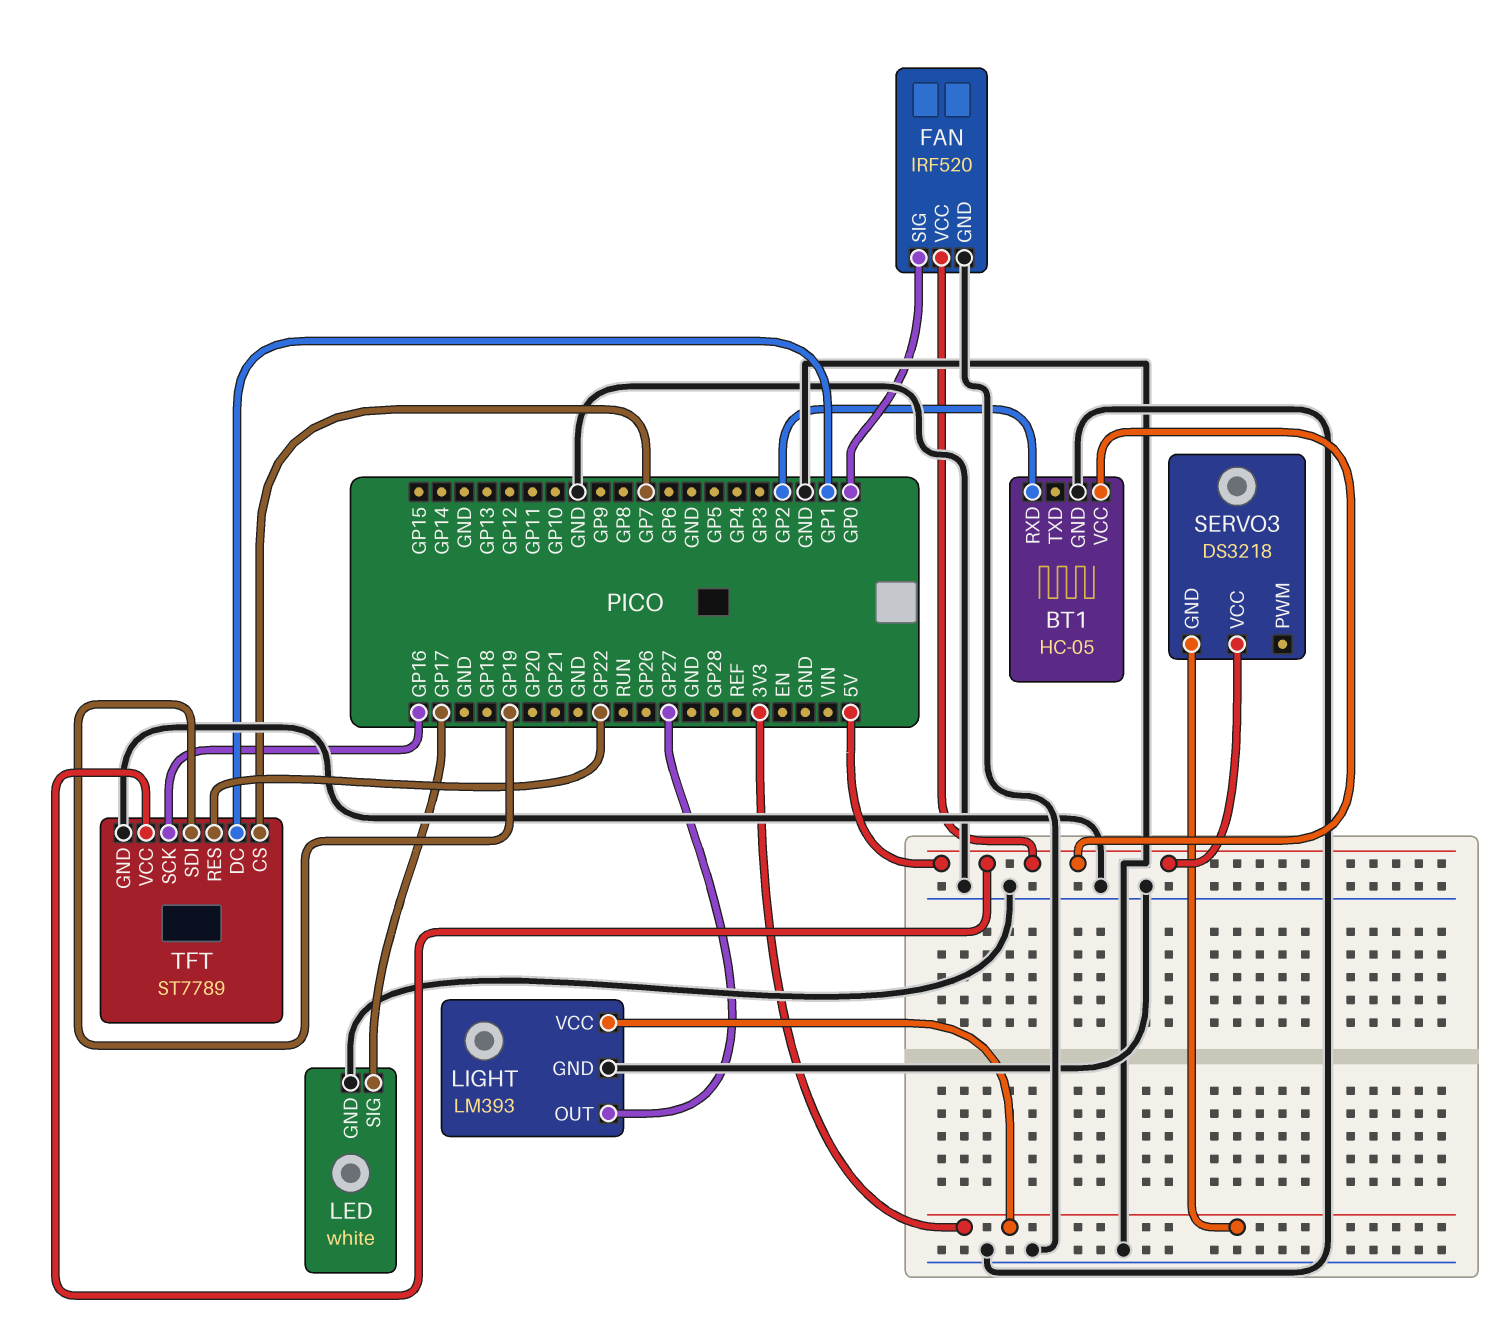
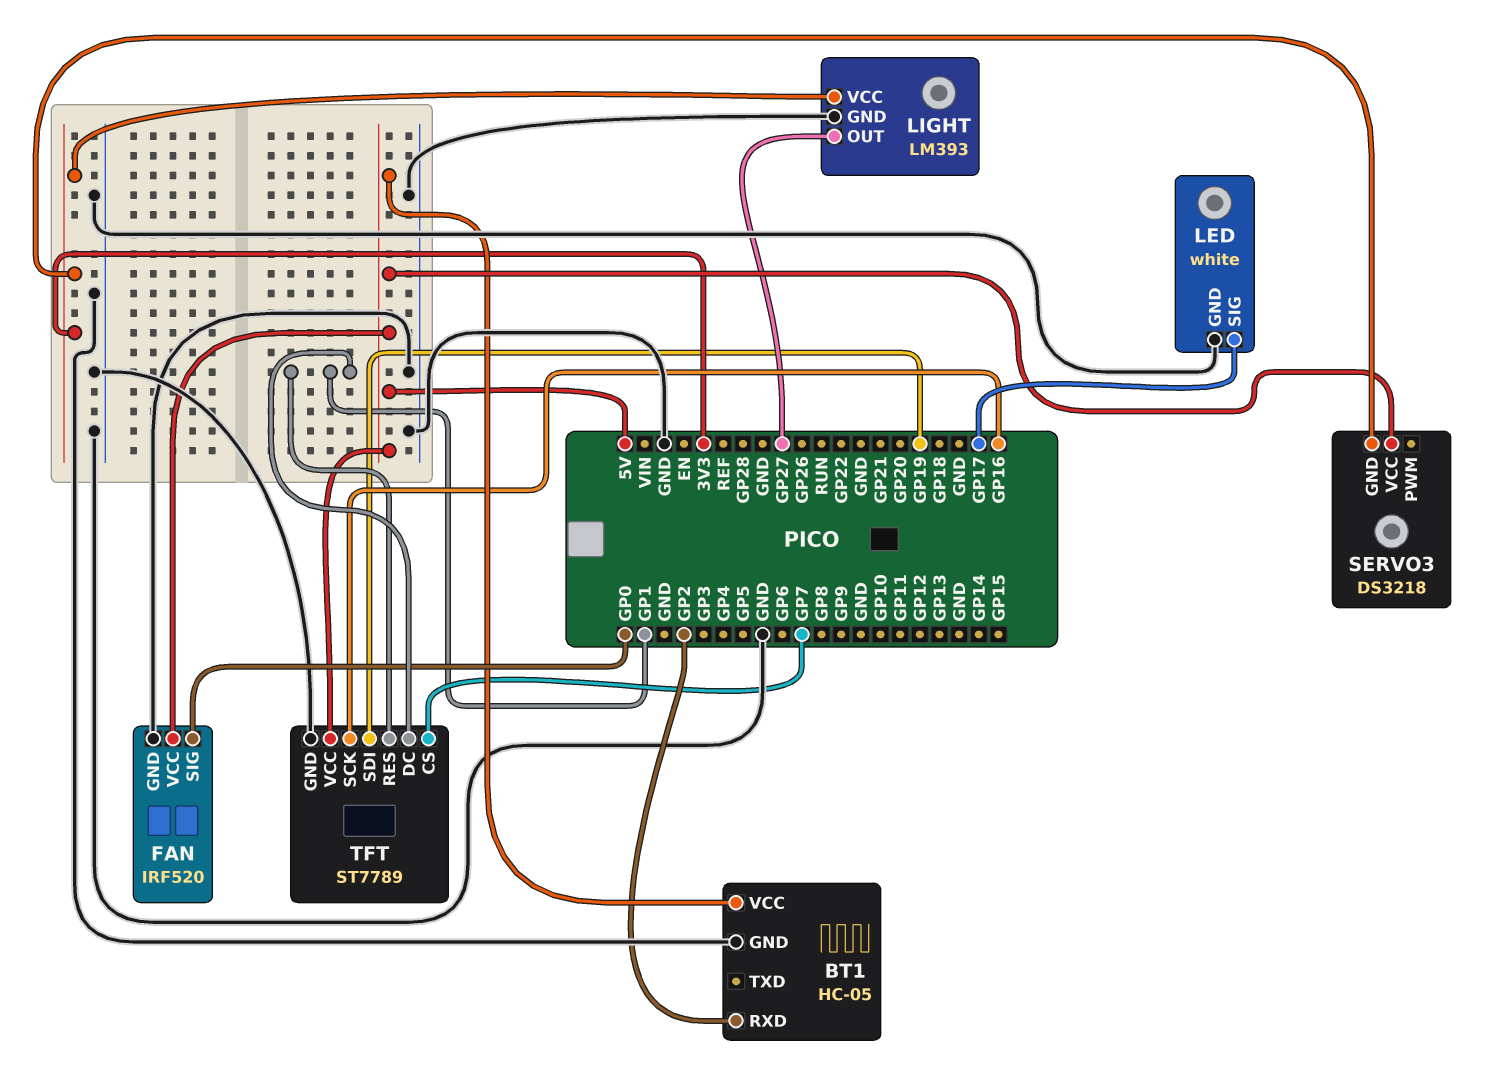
TFT pin RES: GP22 -> GP1

